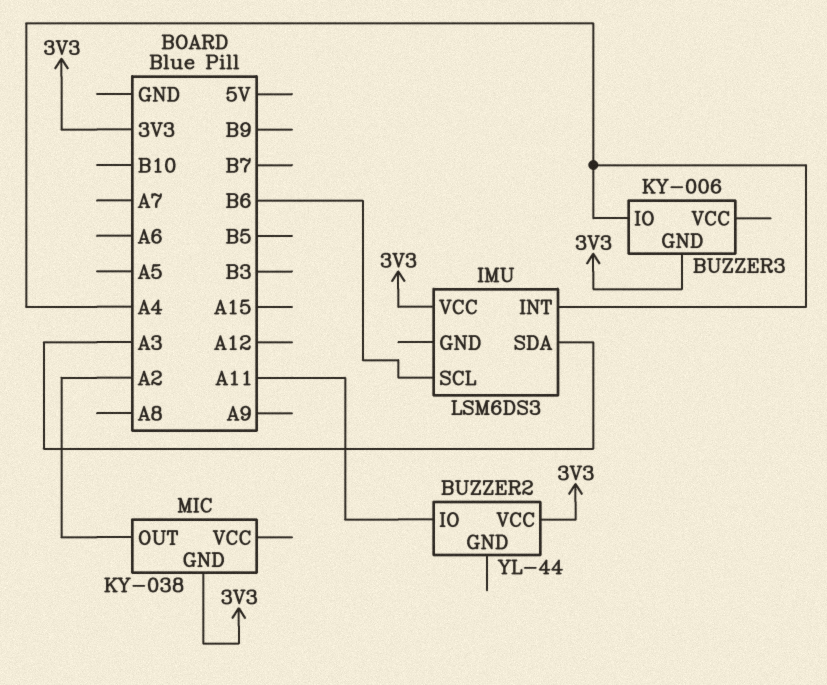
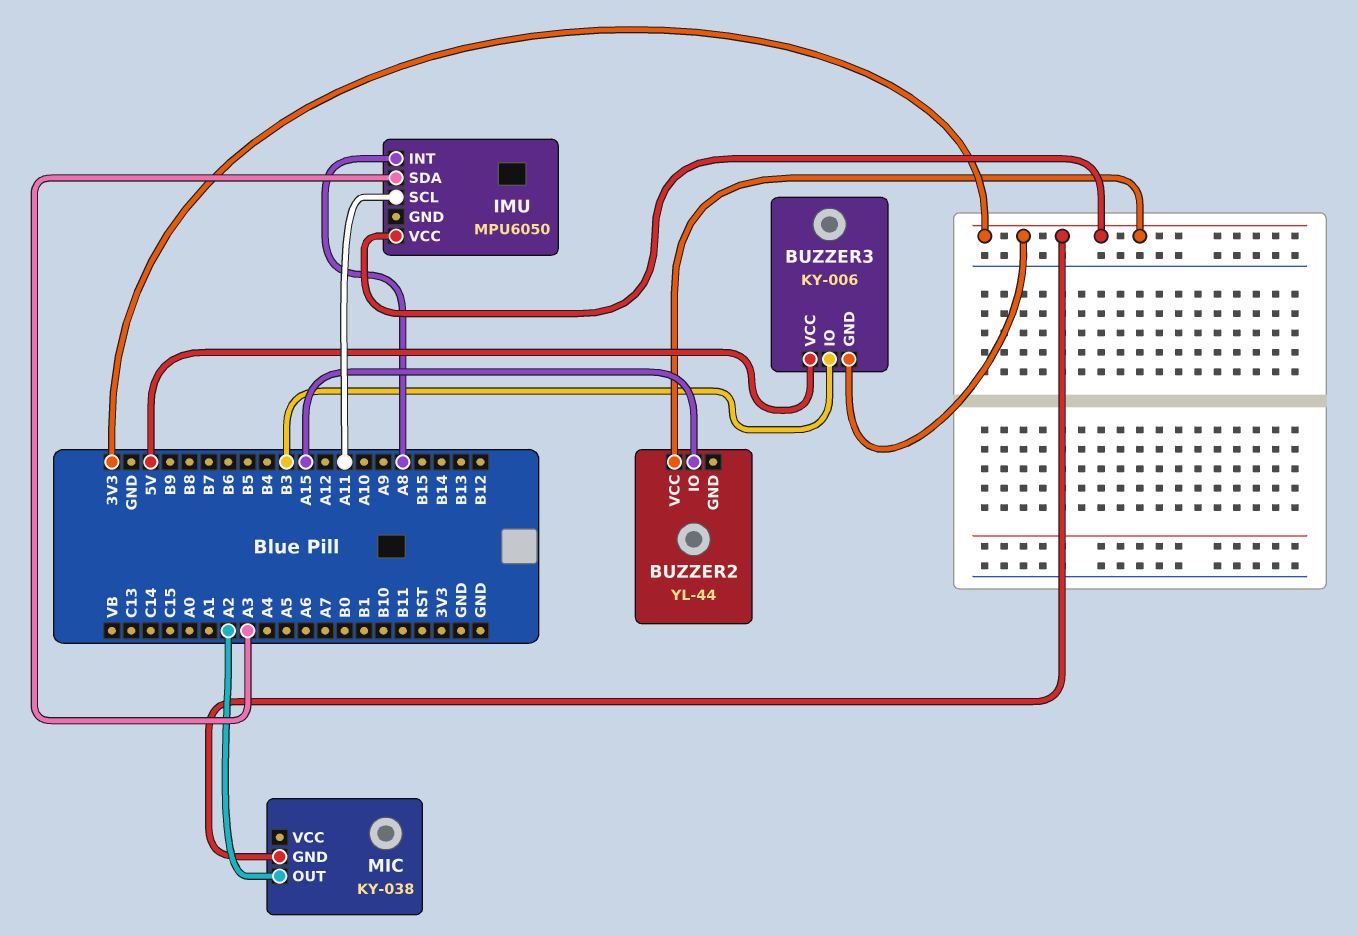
BUZZER2 pin IO: A11 -> A15
BUZZER3 pin IO: A4 -> B3
BUZZER3 pin VCC: none -> 5V
IMU: LSM6DS3 -> MPU6050
IMU pin INT: A4 -> A8
IMU pin SCL: B6 -> A11

